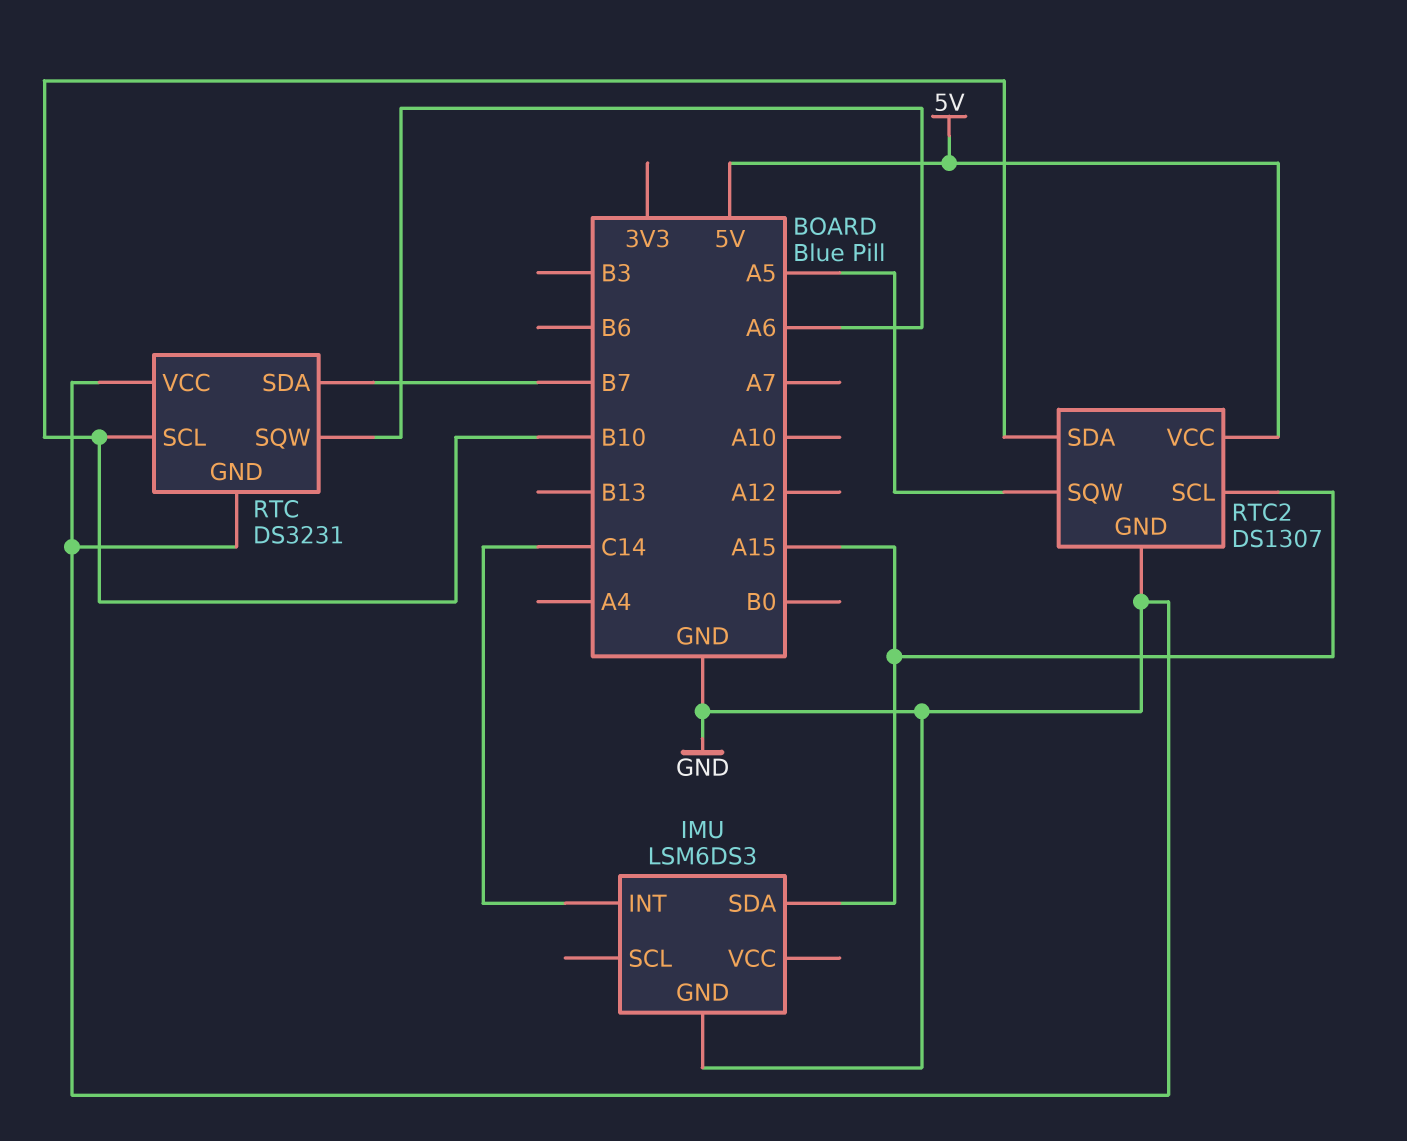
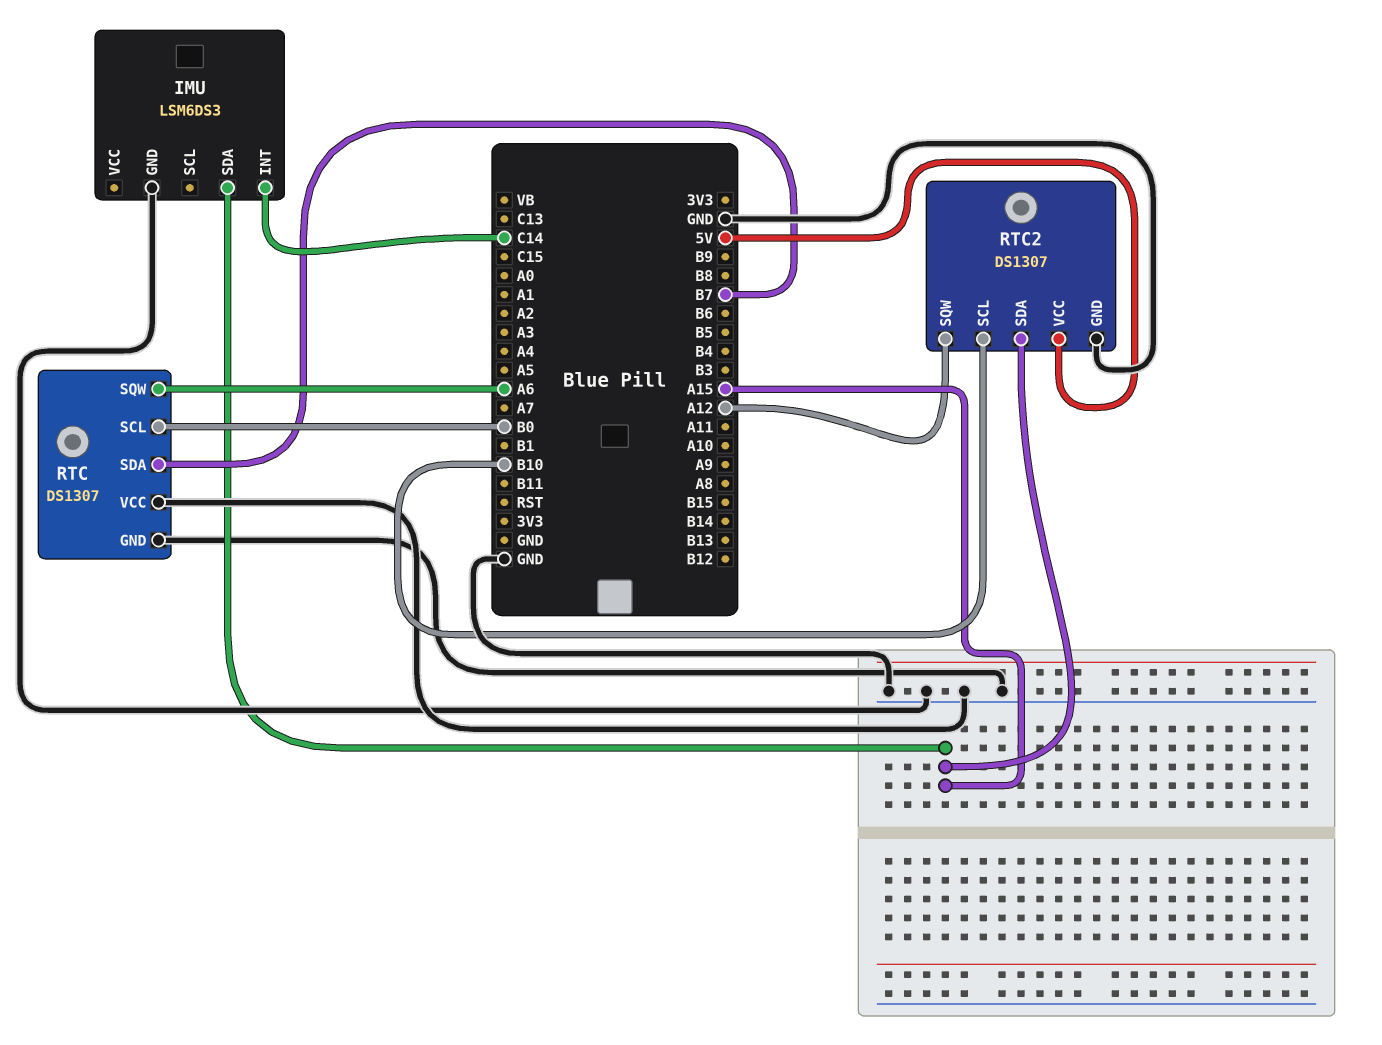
RTC: DS3231 -> DS1307
RTC pin SCL: B10 -> B0
RTC2 pin SCL: A15 -> B10
RTC2 pin SDA: B10 -> A15
RTC2 pin SQW: A5 -> A12

